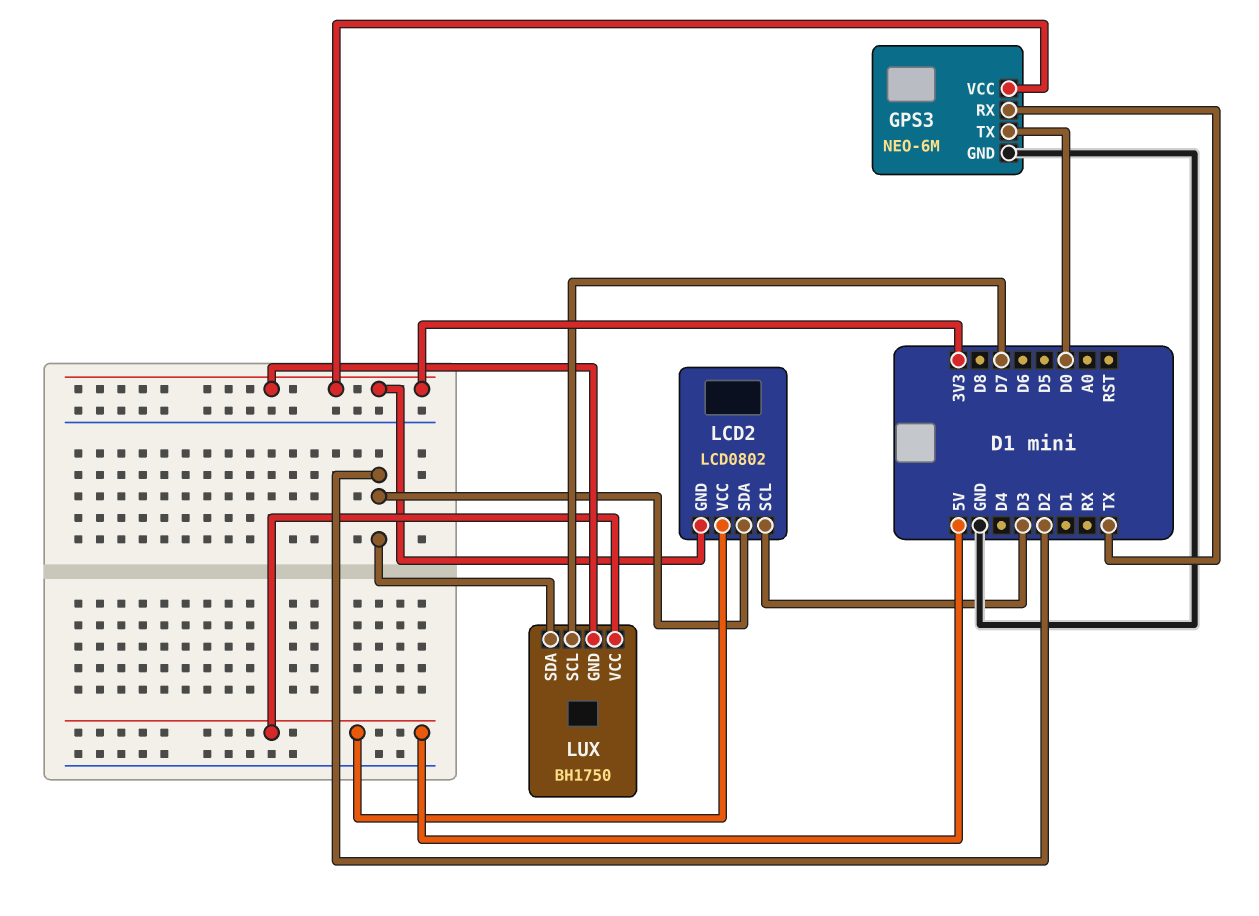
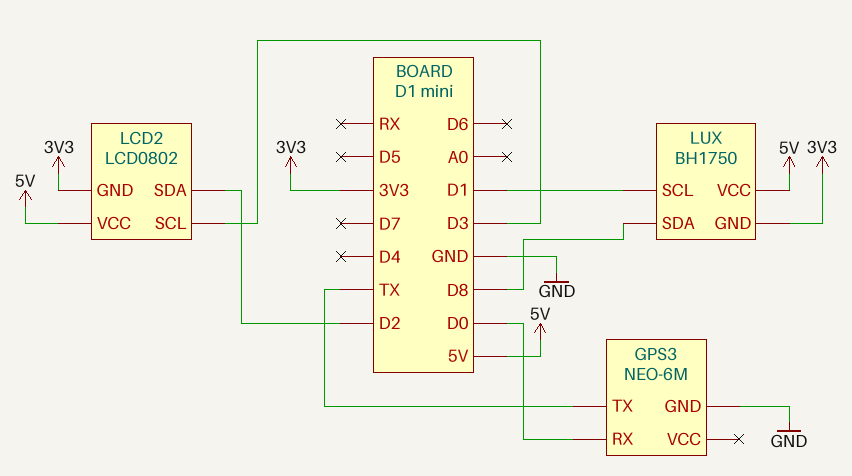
GPS3 pin RX: TX -> D0
GPS3 pin TX: D0 -> TX
GPS3 pin VCC: 3V3 -> none
LUX pin SCL: D7 -> D1
LUX pin SDA: D2 -> D8

